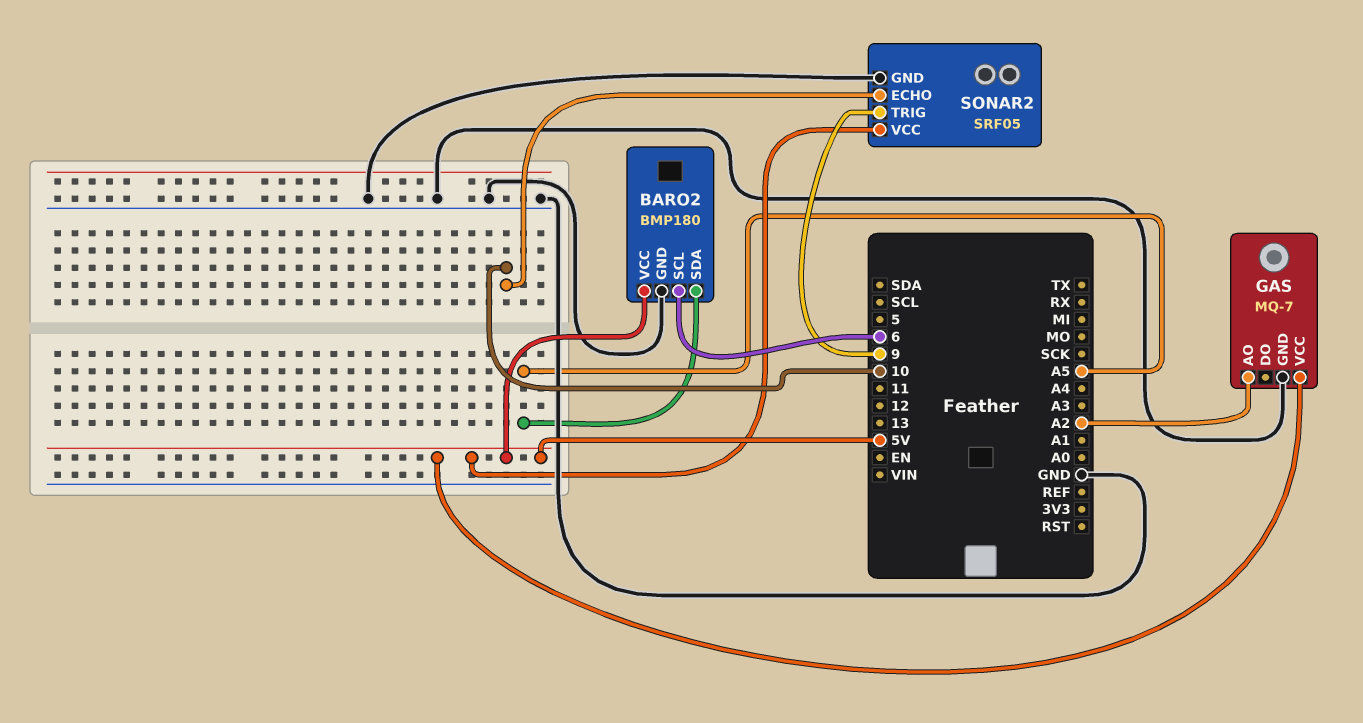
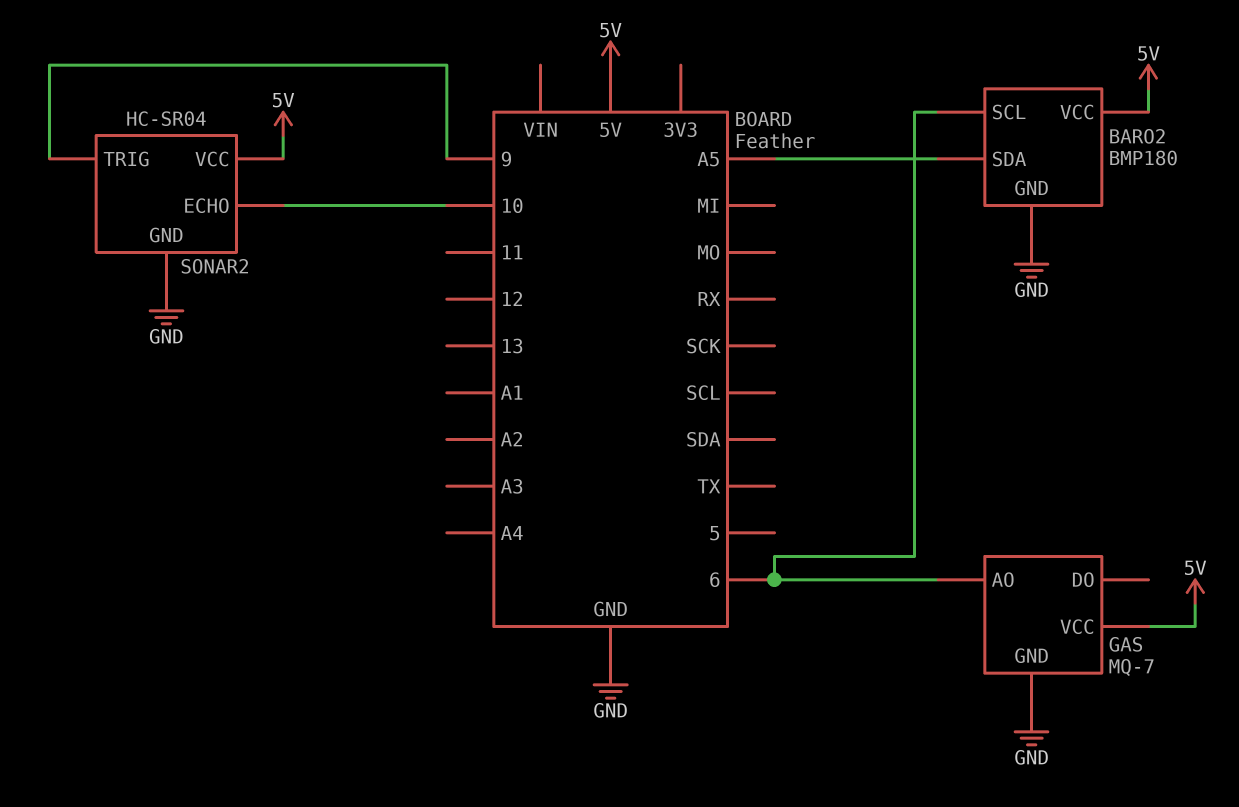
GAS pin AO: A2 -> 6
SONAR2: SRF05 -> HC-SR04

